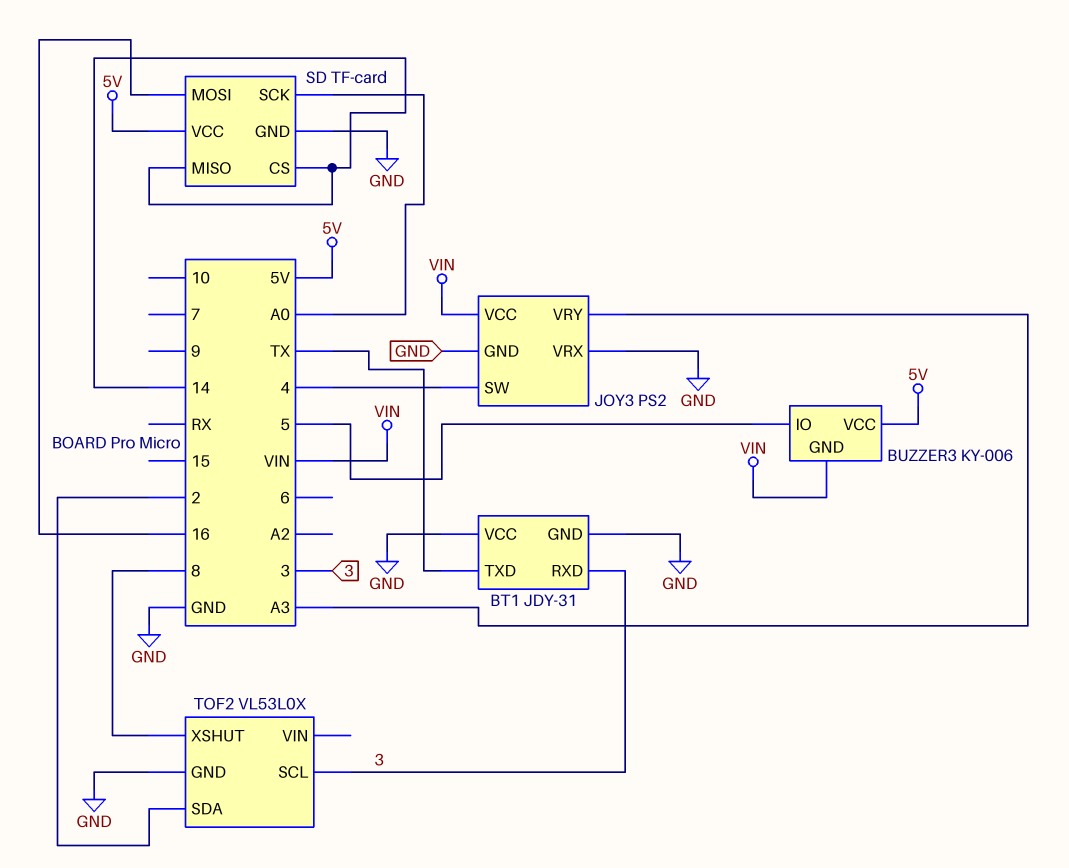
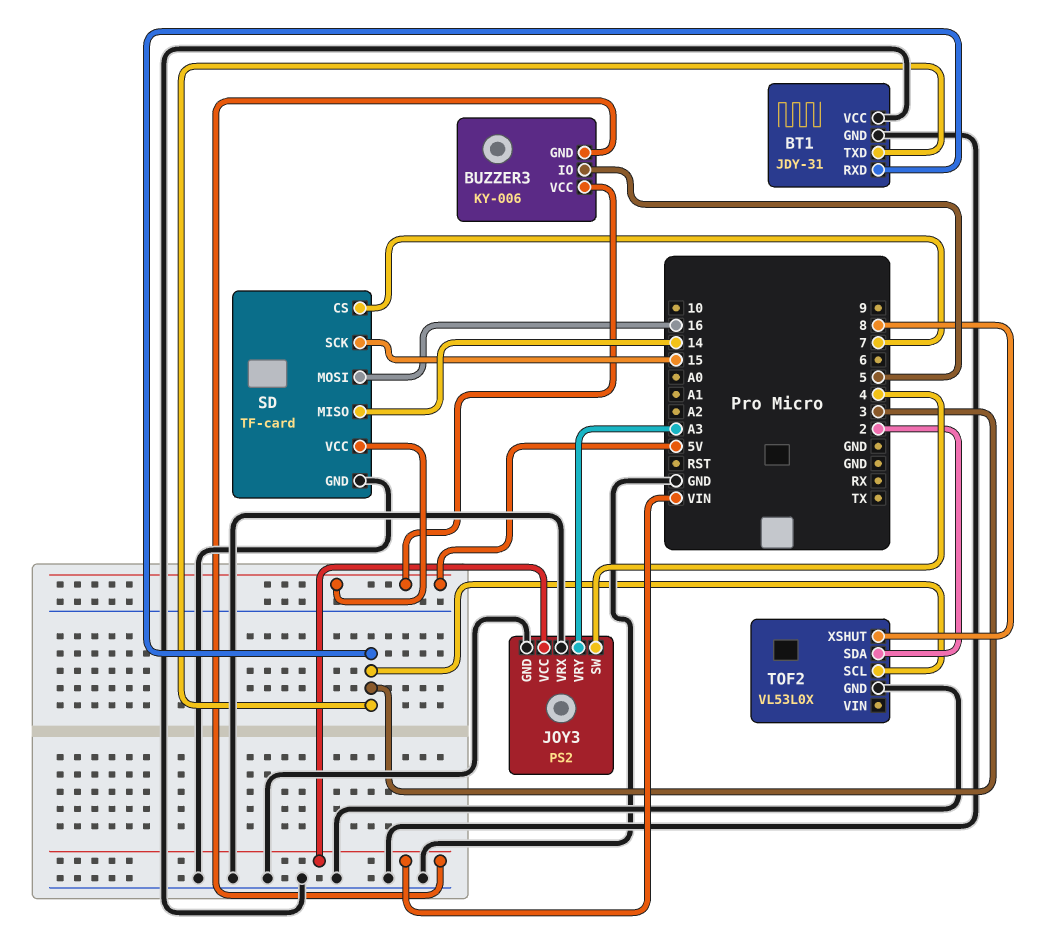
BT1 pin TXD: TX -> 3
SD pin CS: 14 -> 7
SD pin SCK: A0 -> 15

